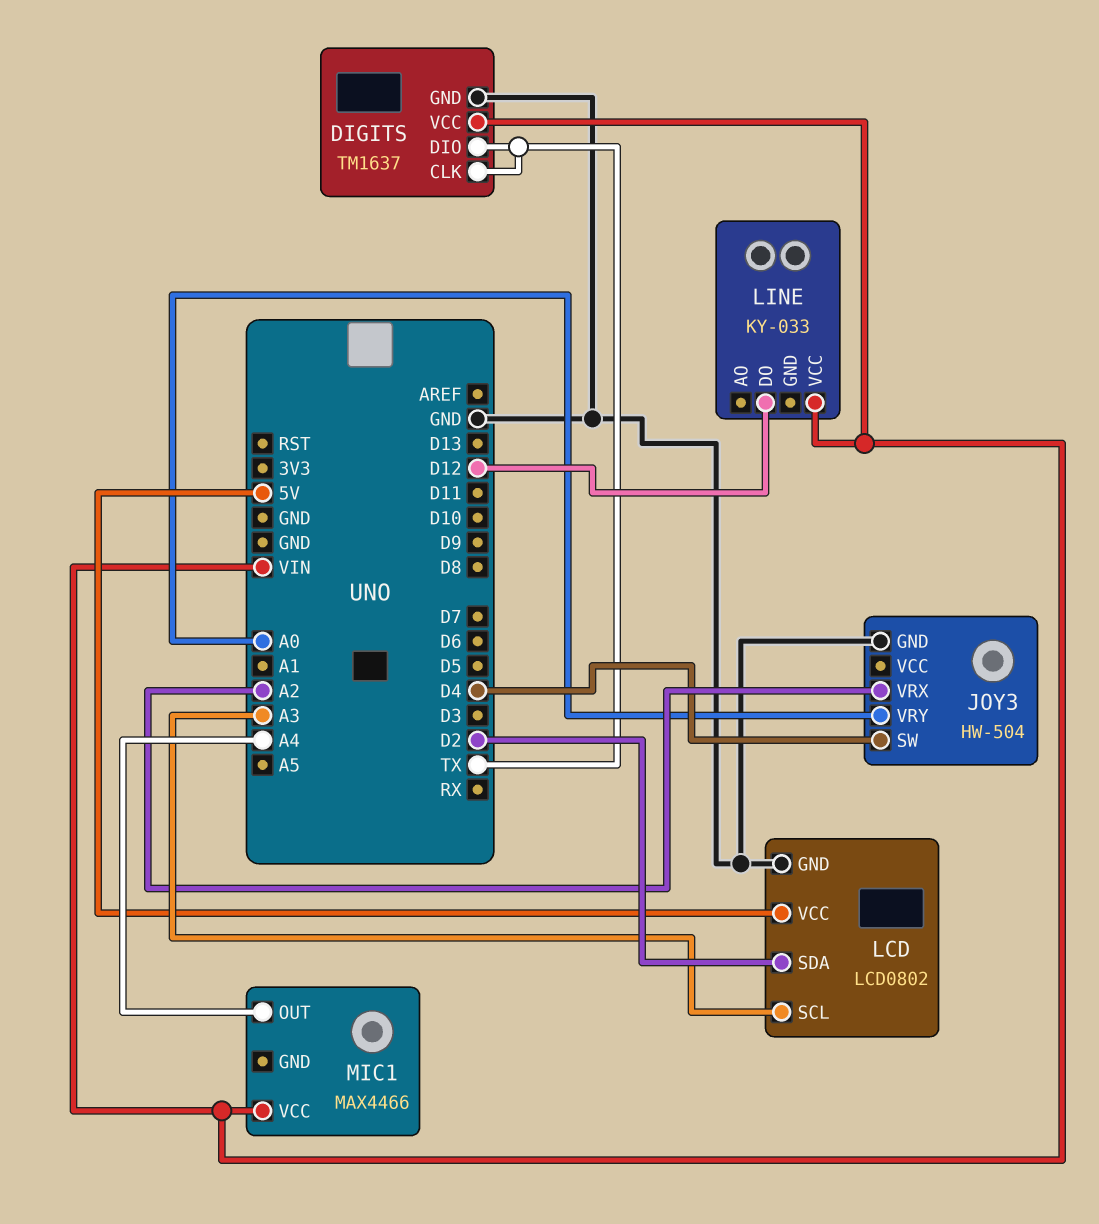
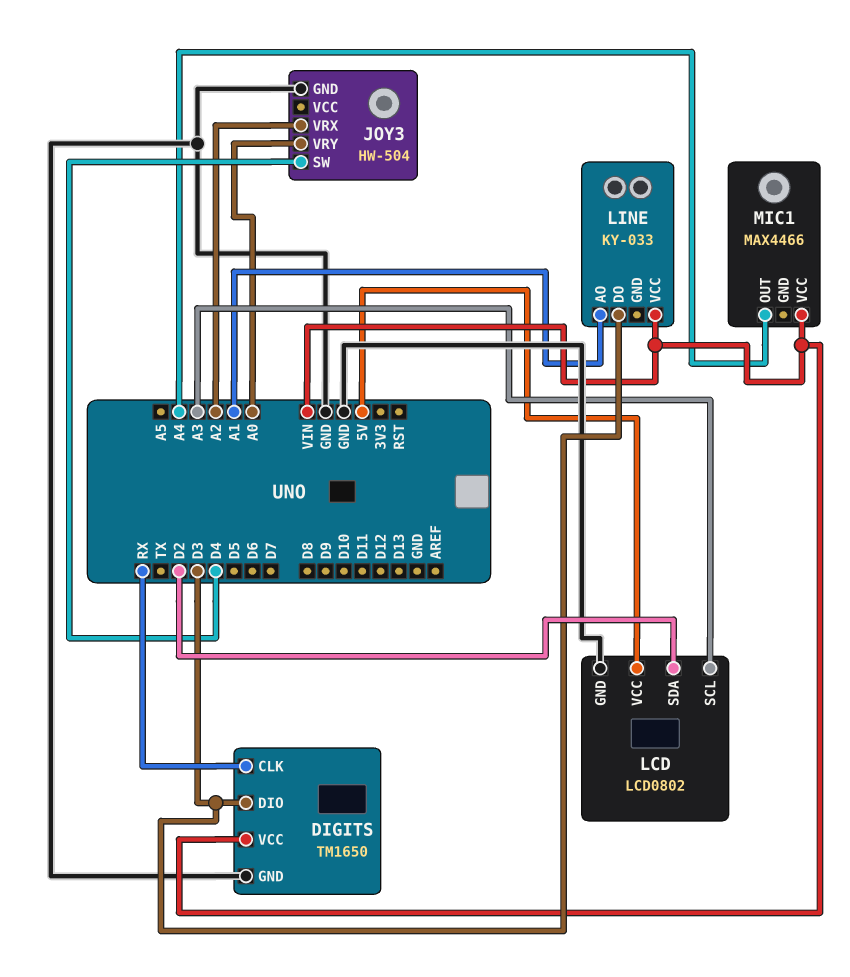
DIGITS: TM1637 -> TM1650
DIGITS pin CLK: TX -> RX
DIGITS pin DIO: TX -> D3
LINE pin AO: none -> A1
LINE pin DO: D12 -> D3

